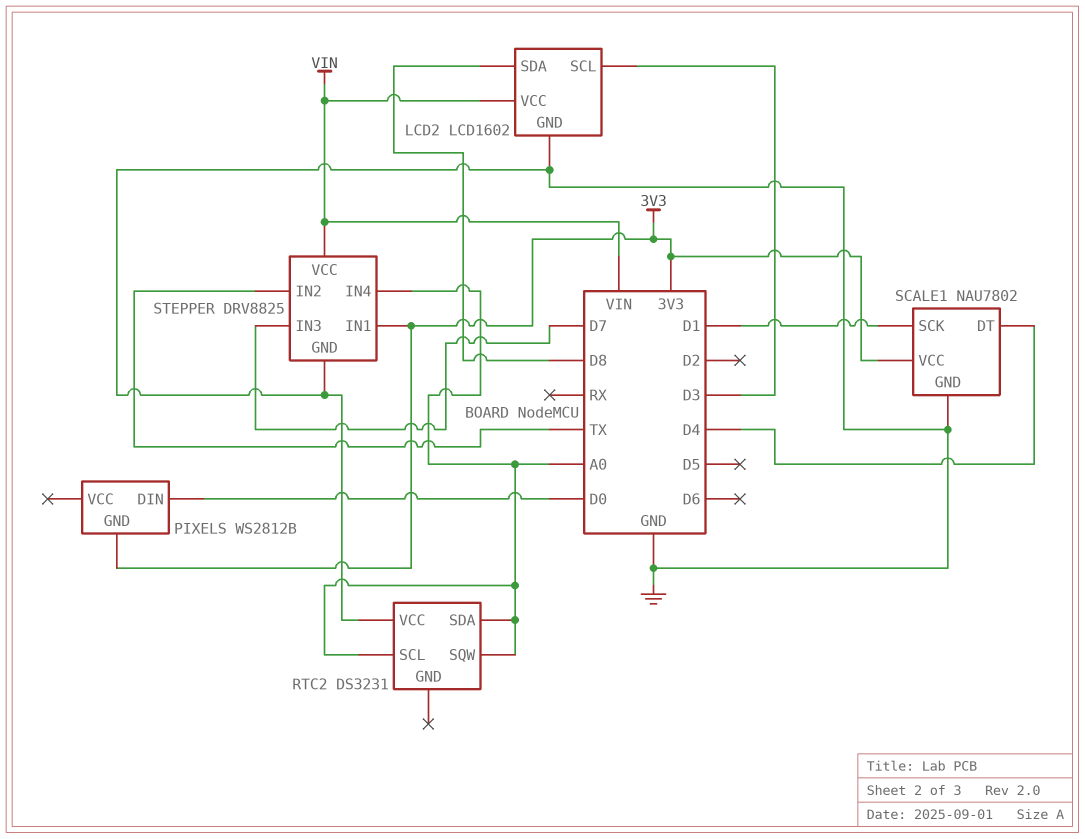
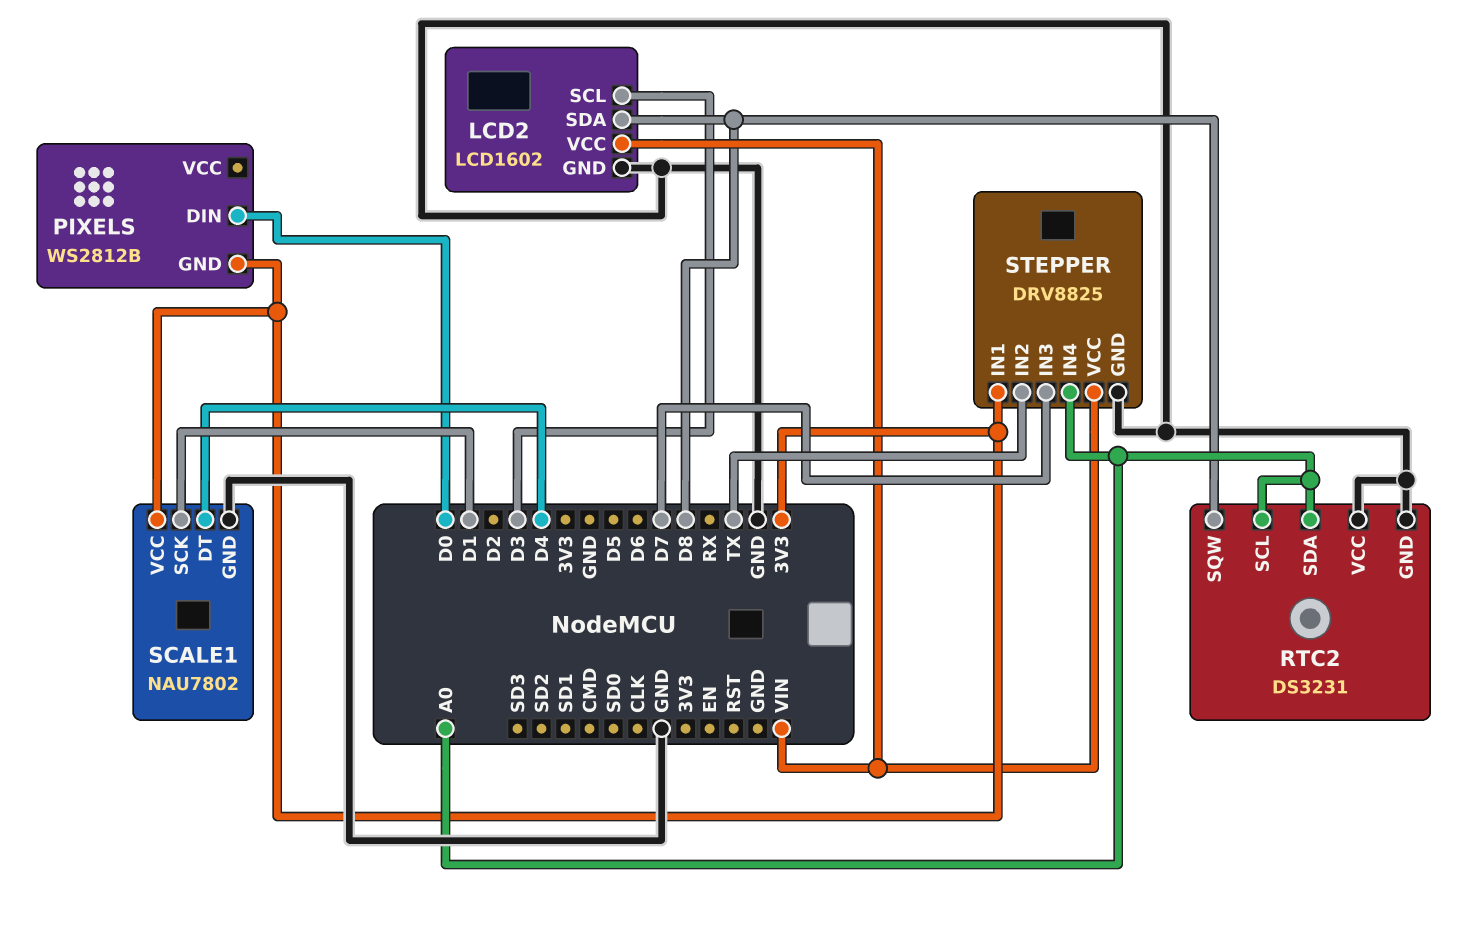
RTC2 pin GND: none -> GND
RTC2 pin SQW: A0 -> D8

